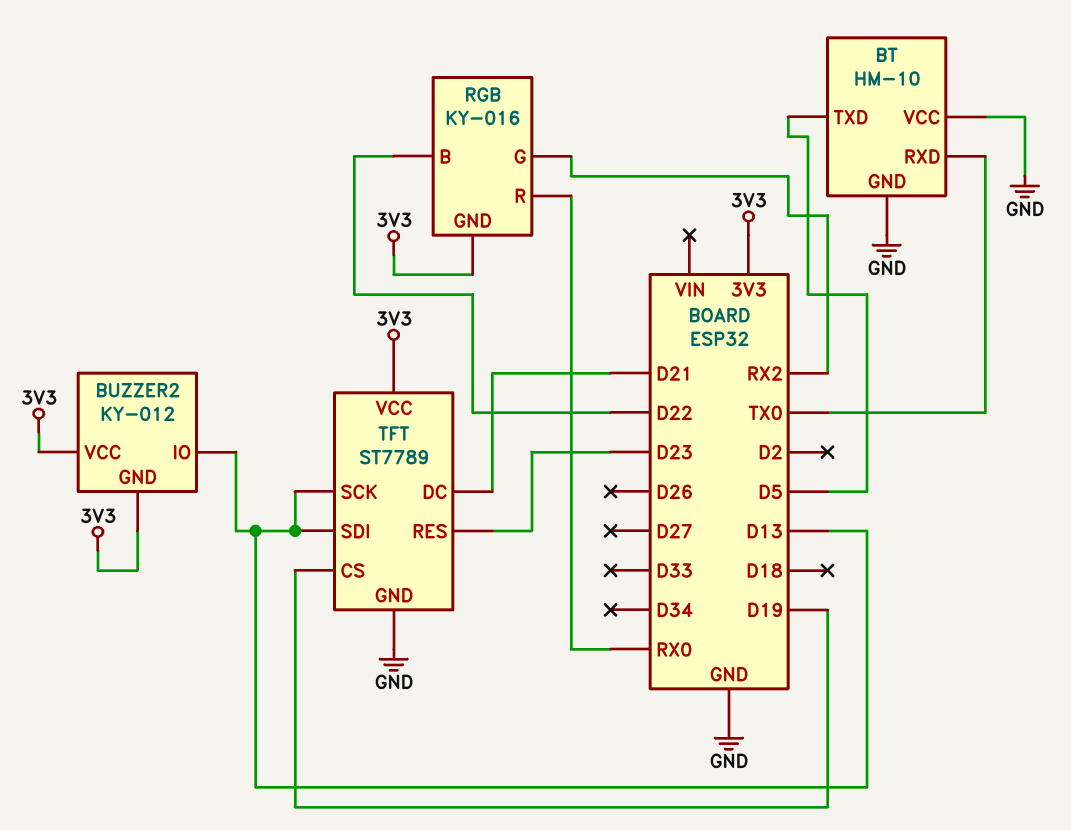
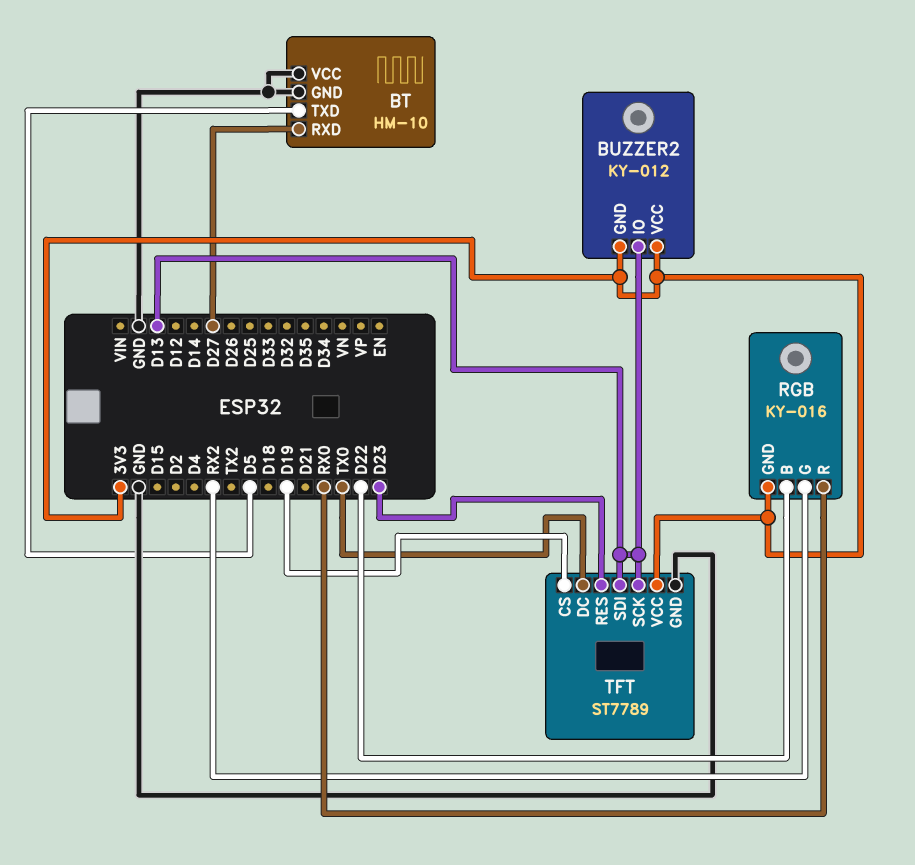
BT pin RXD: TX0 -> D27
TFT pin DC: D21 -> TX0

